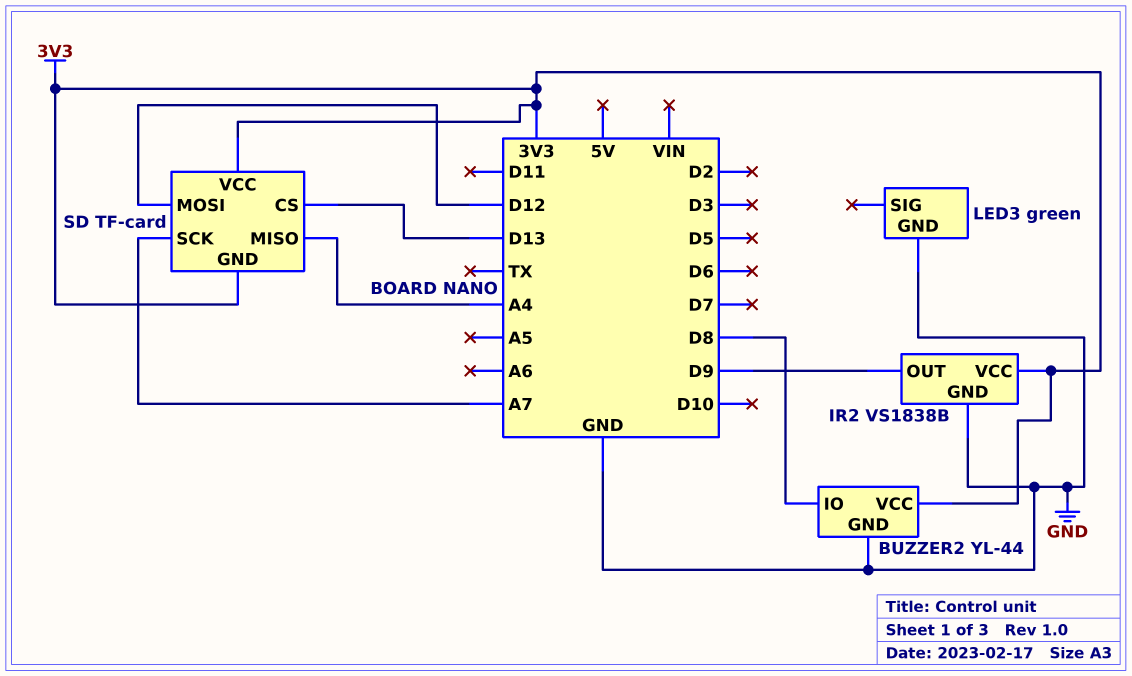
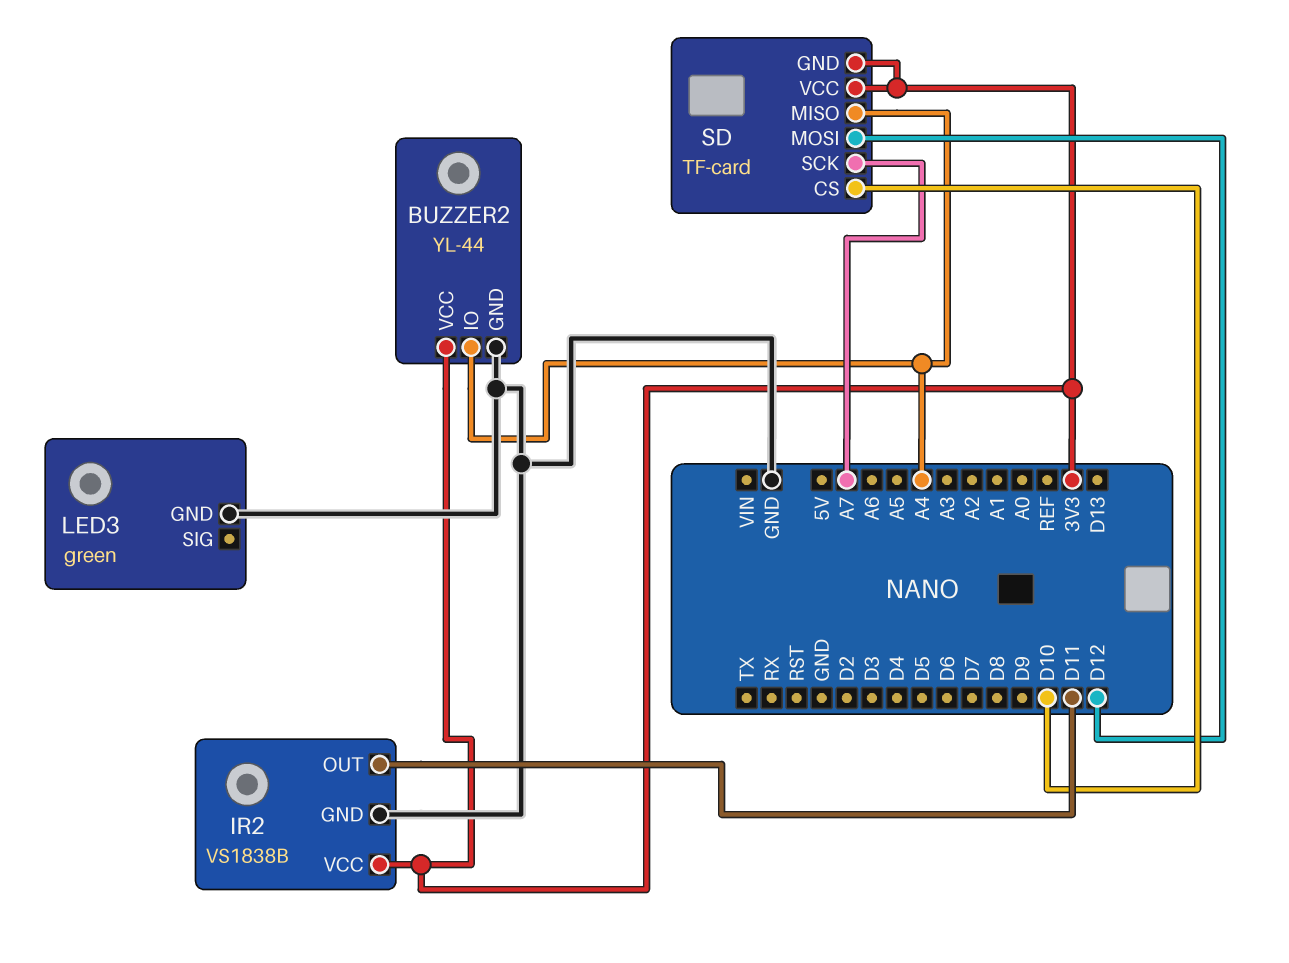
BUZZER2 pin IO: D8 -> A4
IR2 pin OUT: D9 -> D11
SD pin CS: D13 -> D10

